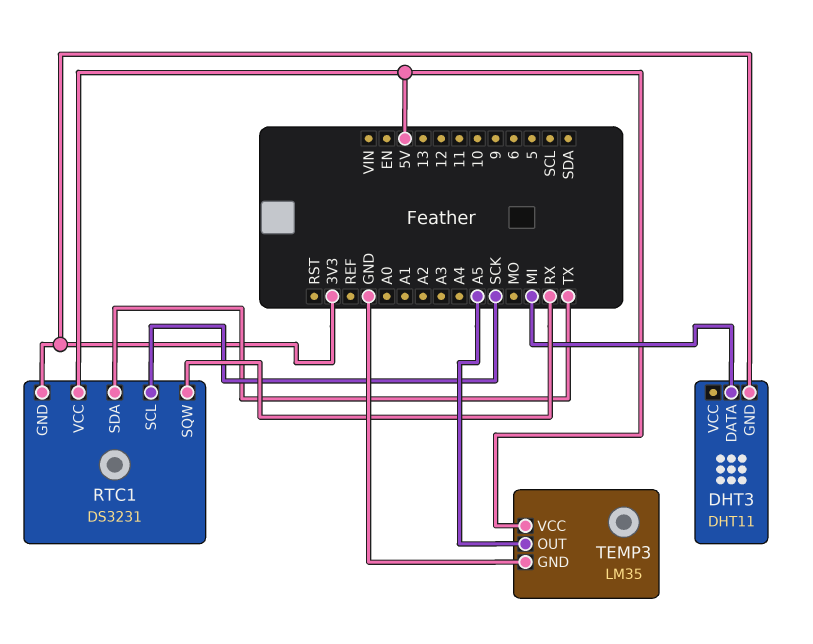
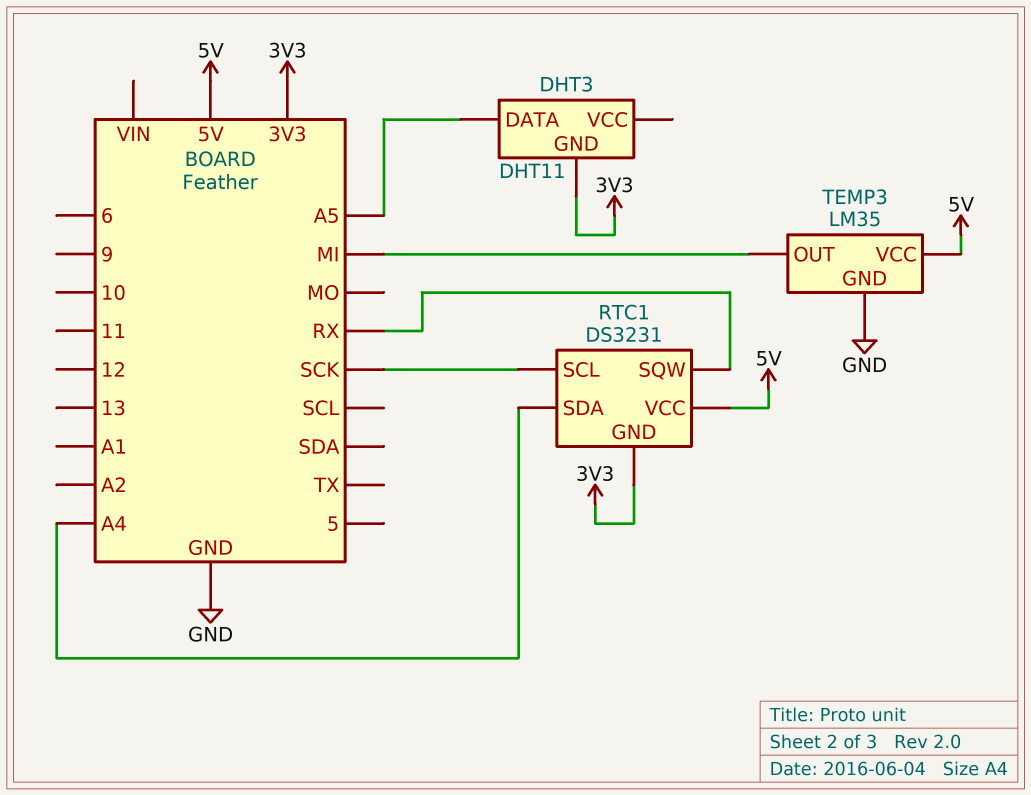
DHT3 pin DATA: MI -> A5
RTC1 pin SDA: TX -> A4
TEMP3 pin OUT: A5 -> MI

